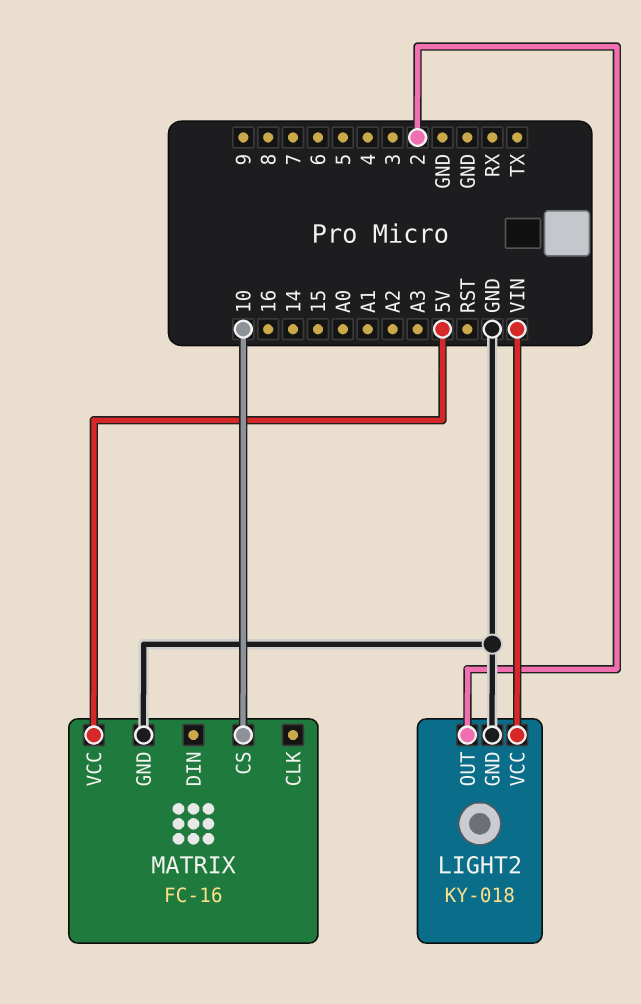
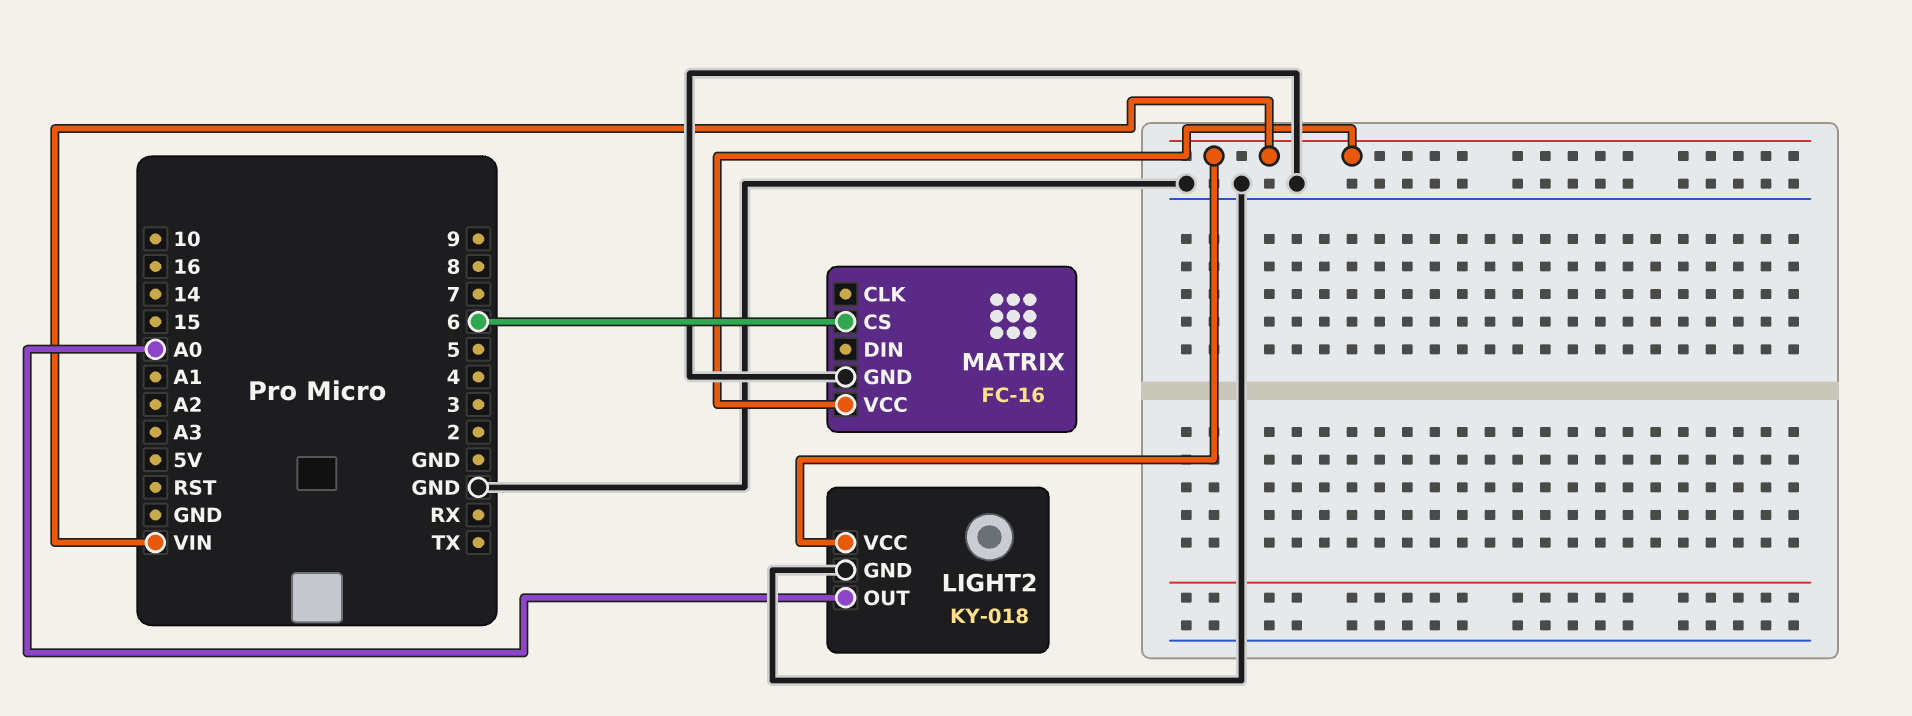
LIGHT2 pin OUT: 2 -> A0
MATRIX pin CS: 10 -> 6
MATRIX pin VCC: 5V -> VIN

